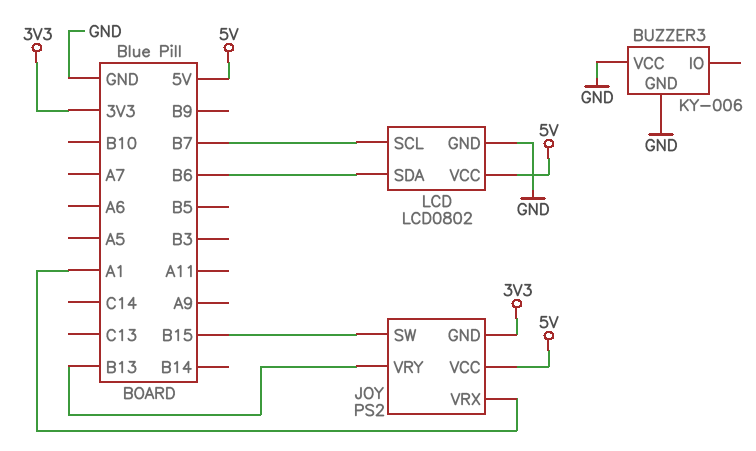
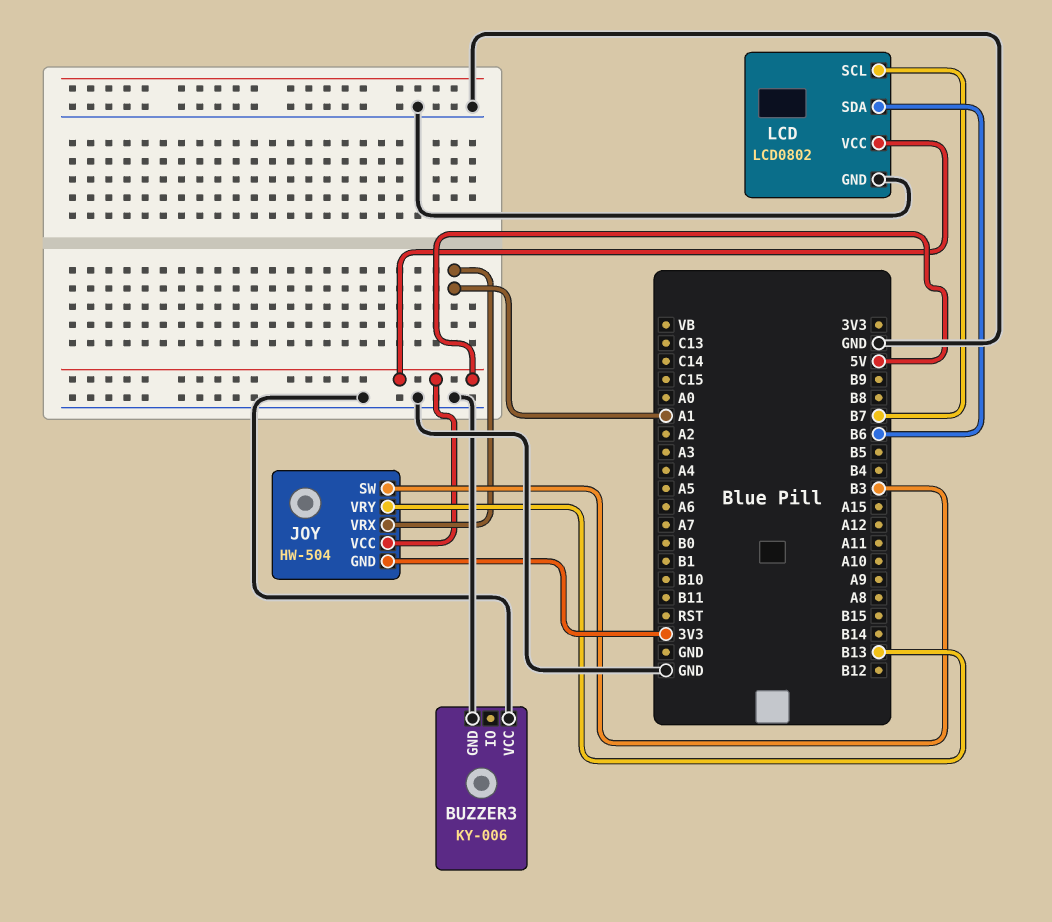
JOY: PS2 -> HW-504
JOY pin SW: B15 -> B3

